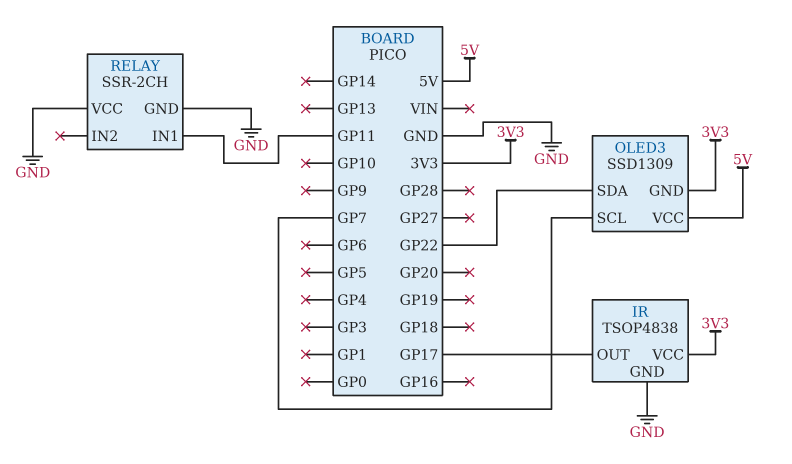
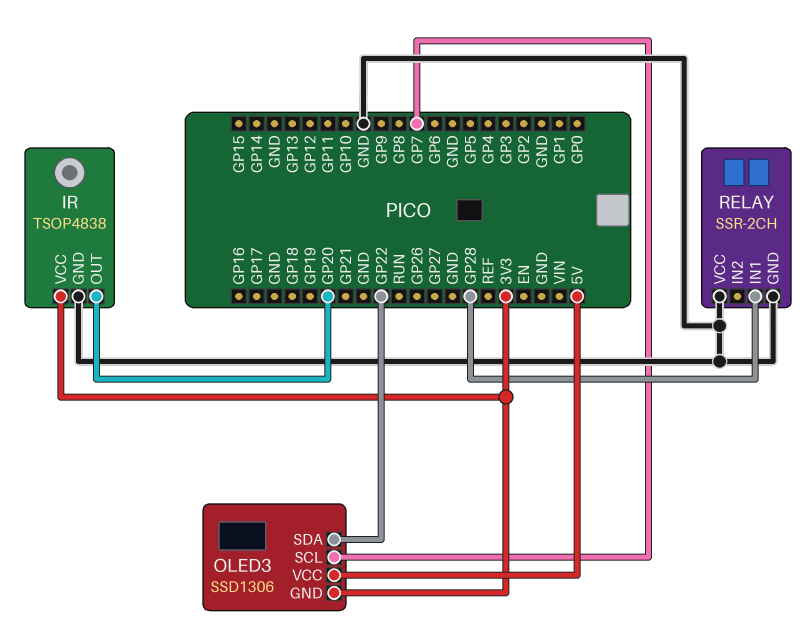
IR pin OUT: GP17 -> GP20
OLED3: SSD1309 -> SSD1306
RELAY pin IN1: GP11 -> GP28

